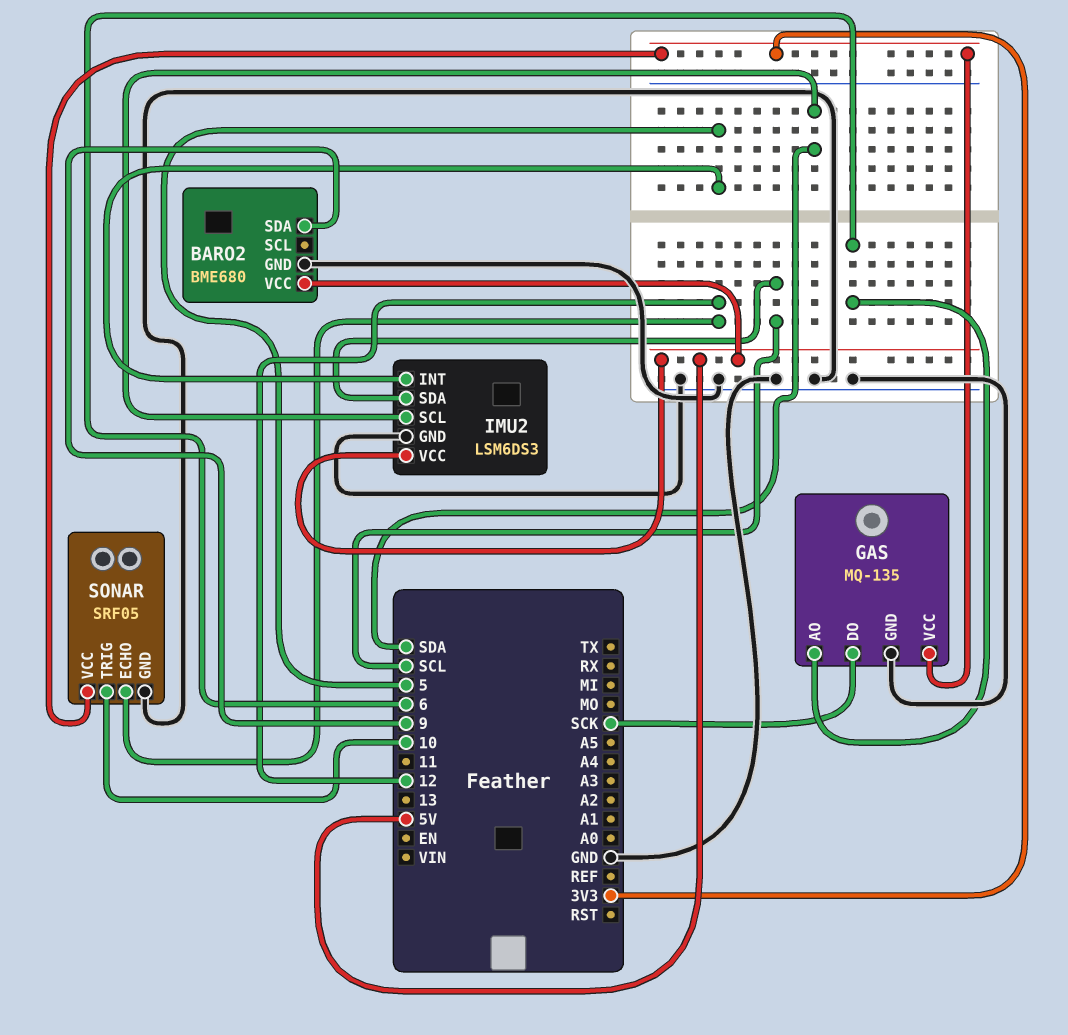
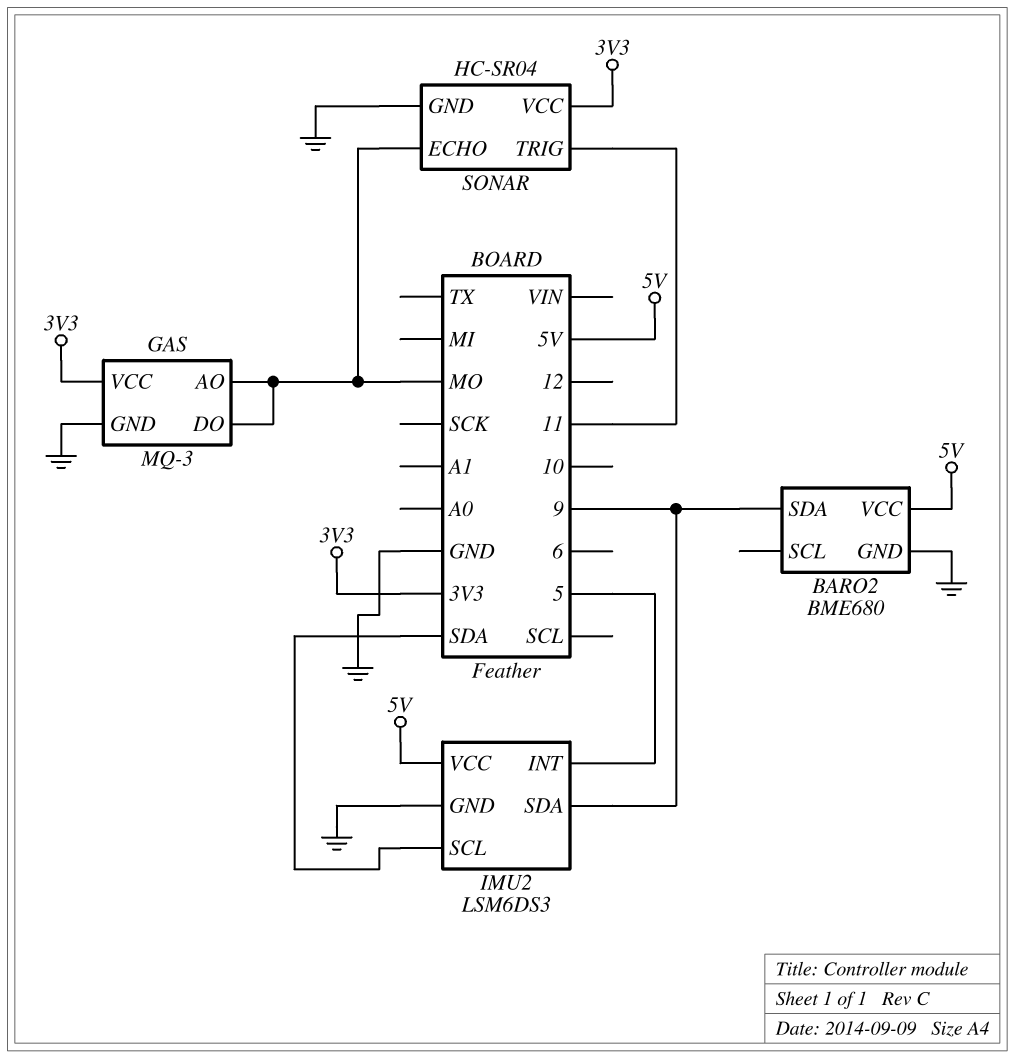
GAS: MQ-135 -> MQ-3
GAS pin AO: 6 -> MO
GAS pin DO: SCK -> MO
IMU2 pin SDA: SCL -> 9
SONAR: SRF05 -> HC-SR04
SONAR pin ECHO: 12 -> MO
SONAR pin TRIG: 10 -> 11

